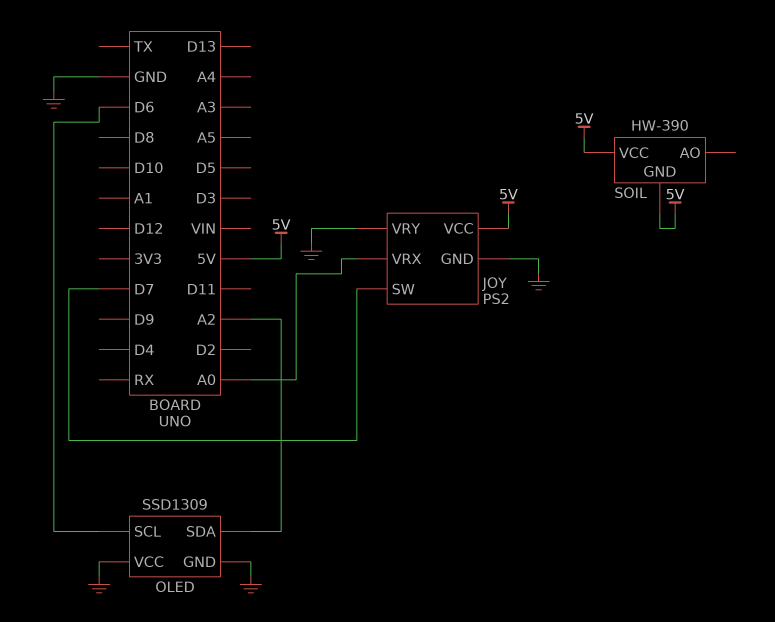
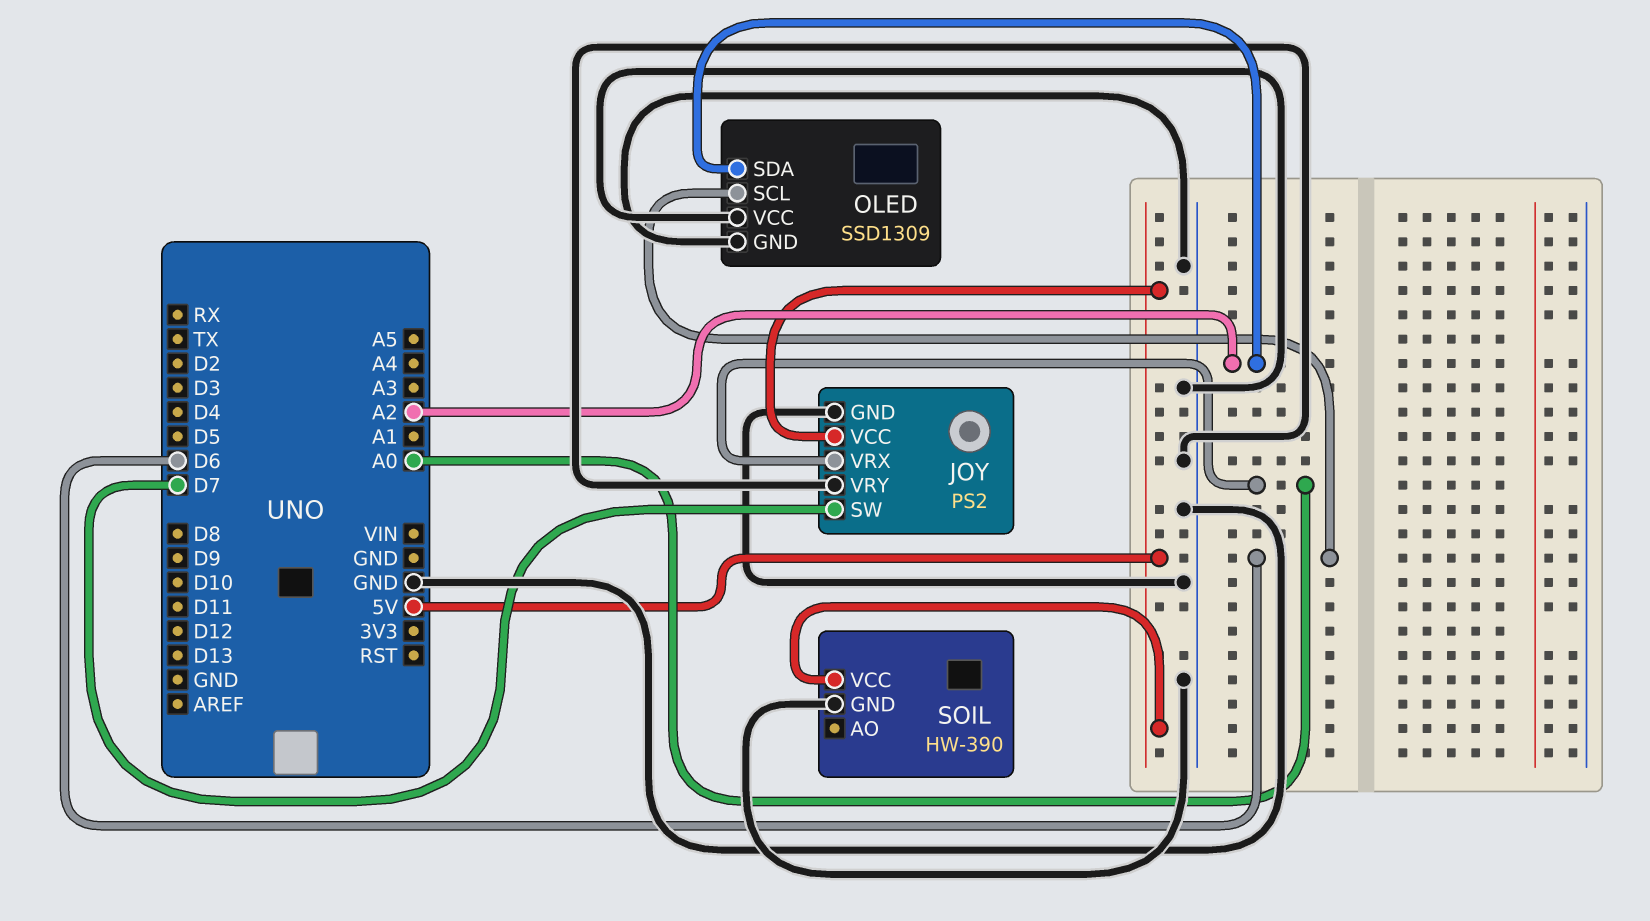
SOIL pin GND: 5V -> GND

